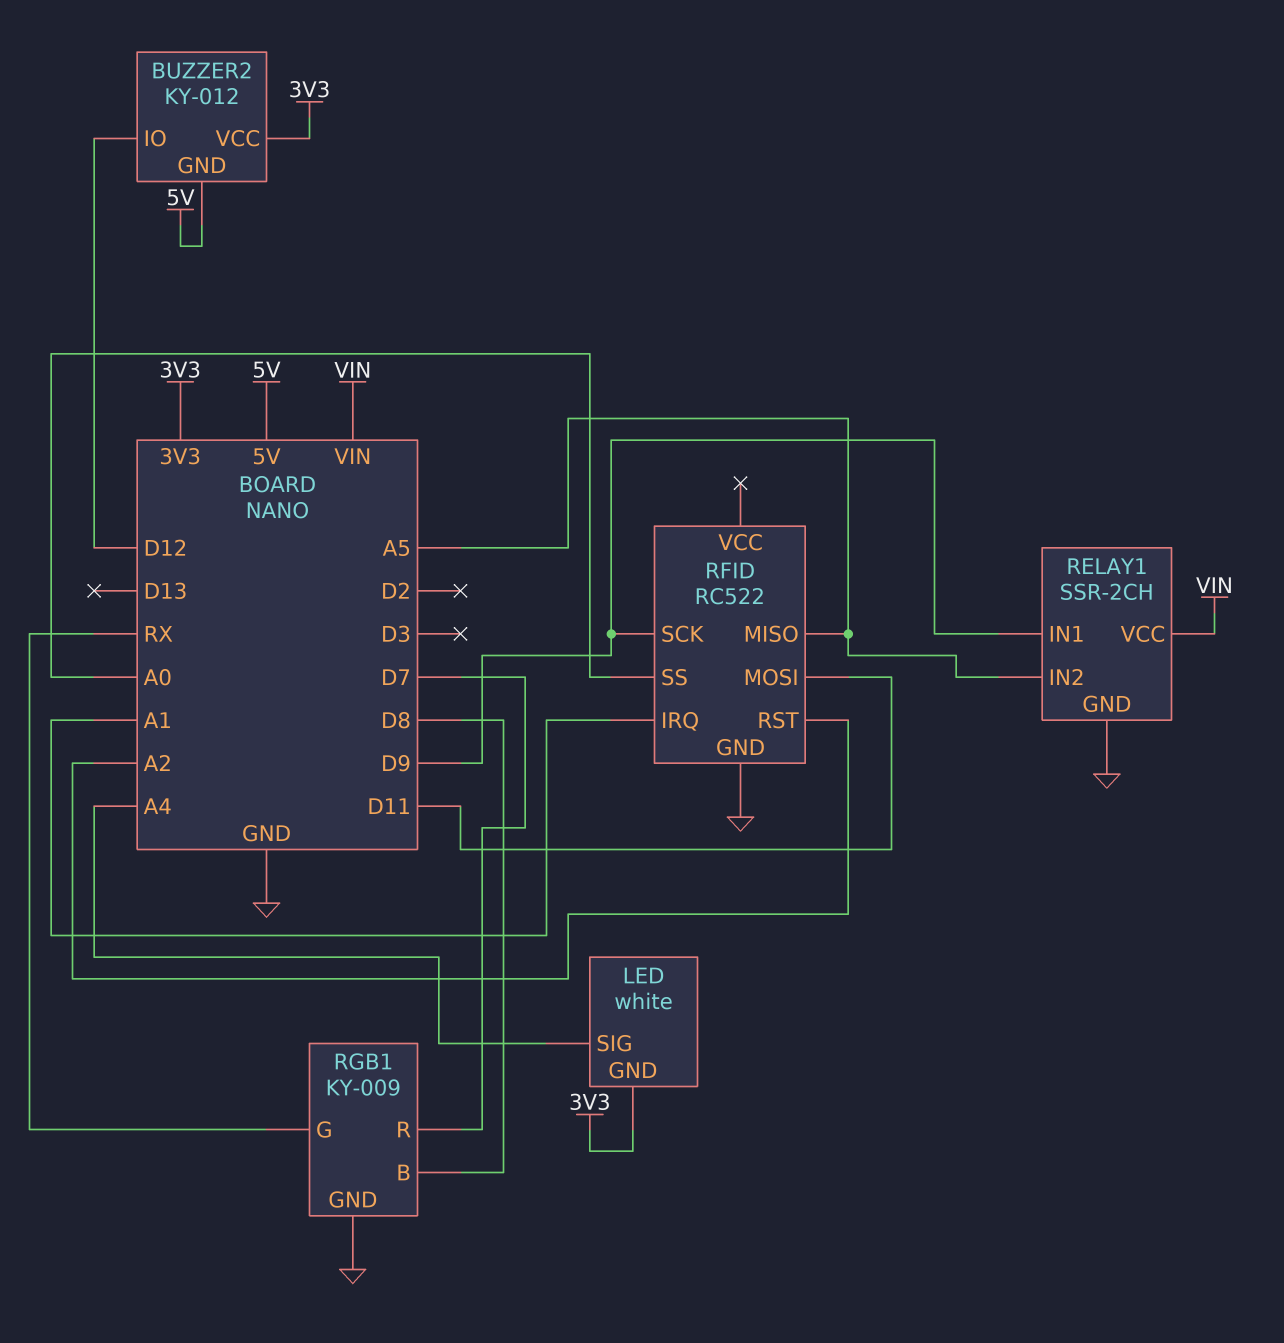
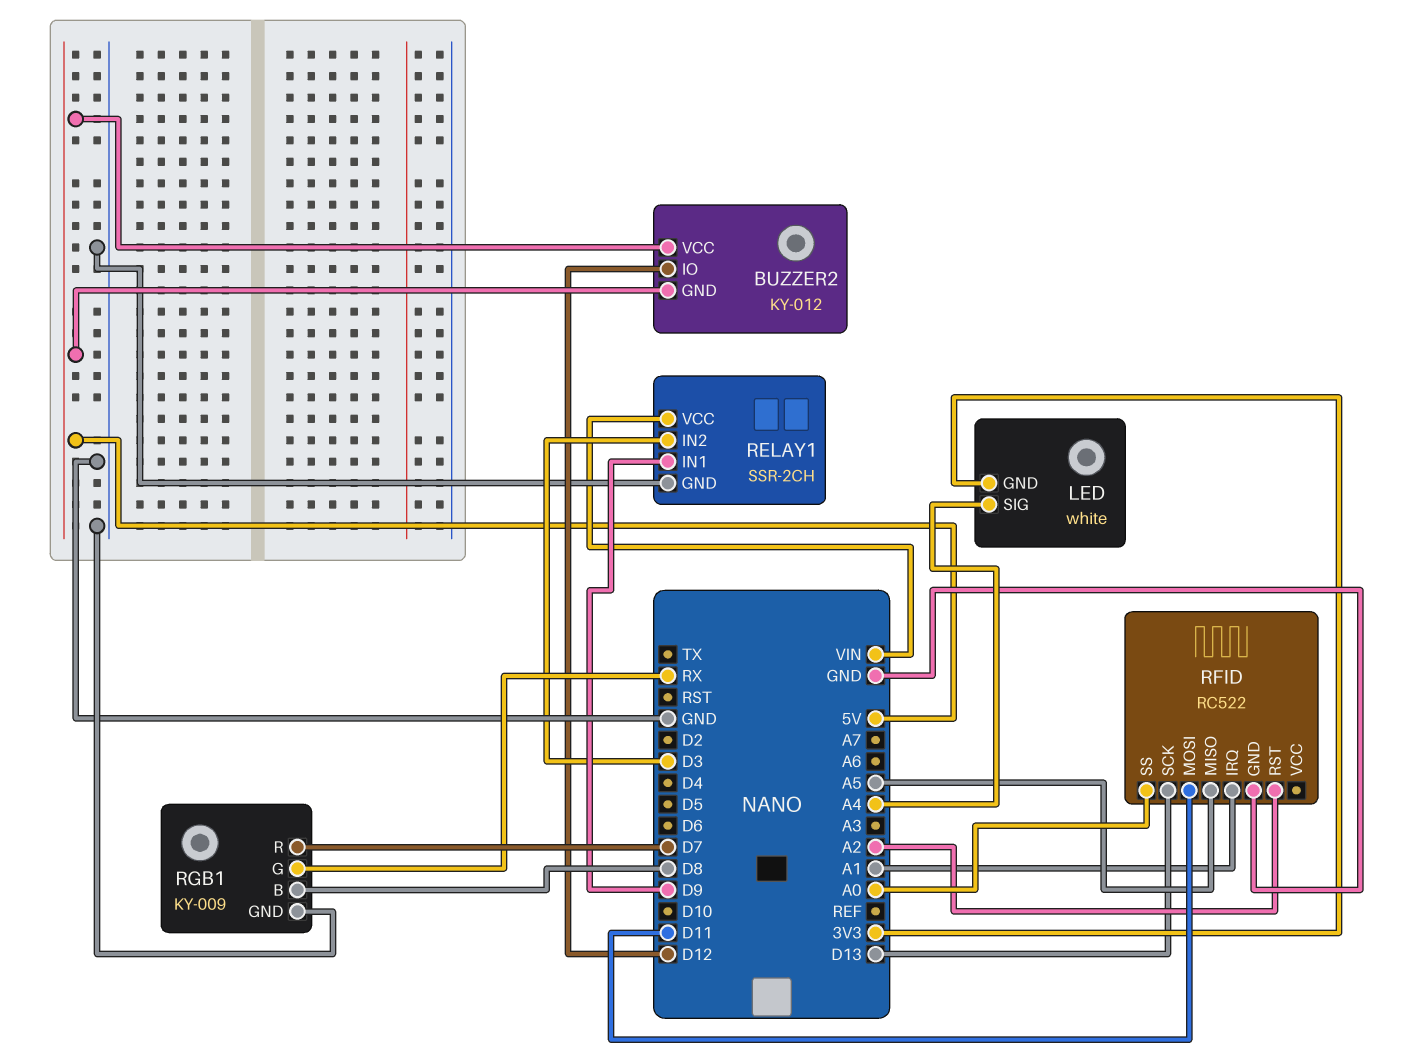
BUZZER2 pin VCC: 3V3 -> 5V
RELAY1 pin IN2: A5 -> D3
RFID pin SCK: D9 -> D13

